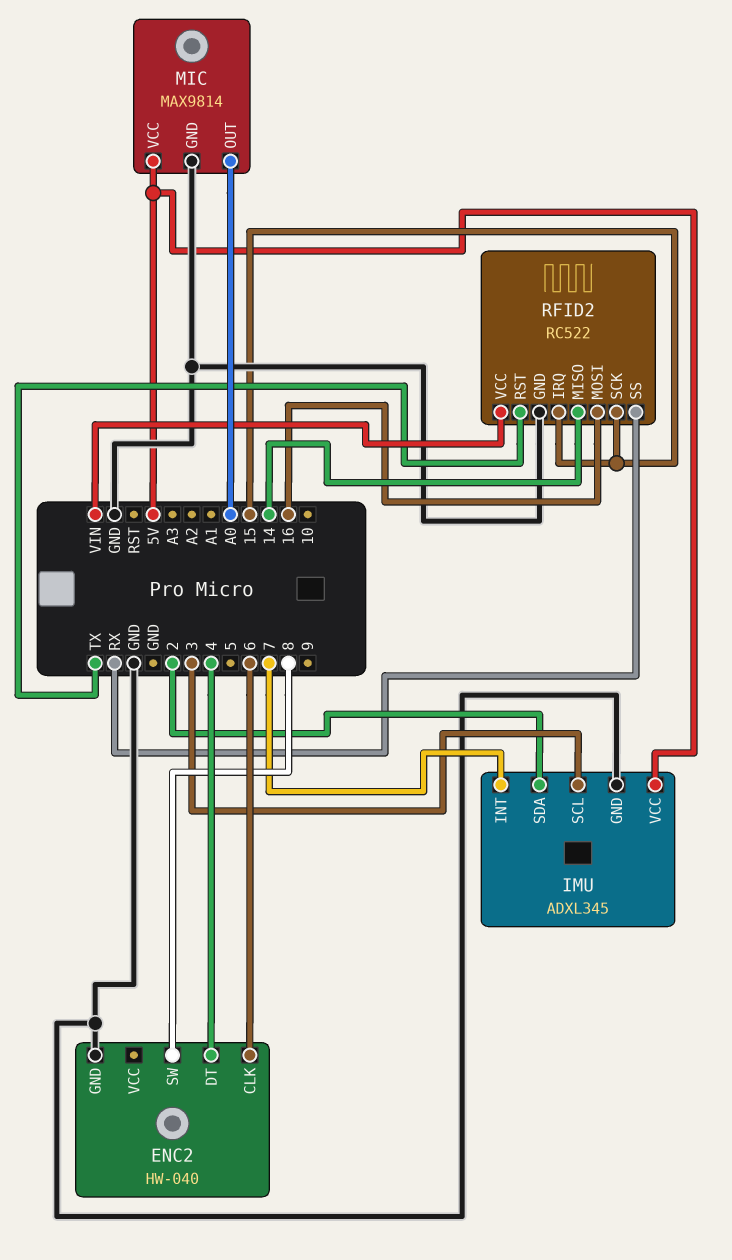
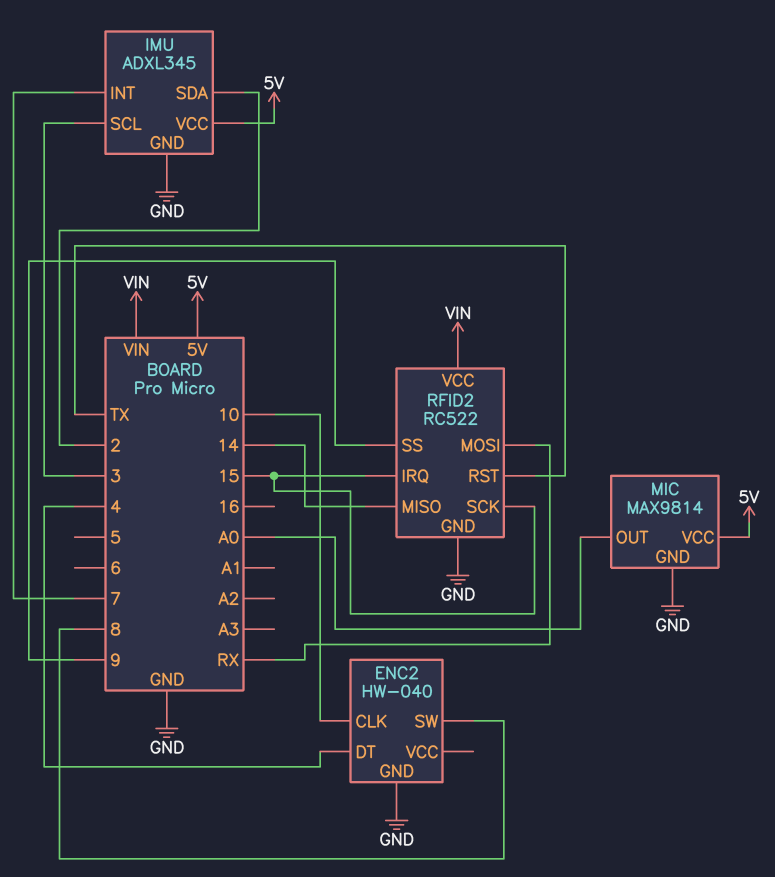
ENC2 pin CLK: 6 -> 10
RFID2 pin MOSI: 16 -> RX
RFID2 pin SS: RX -> 9

